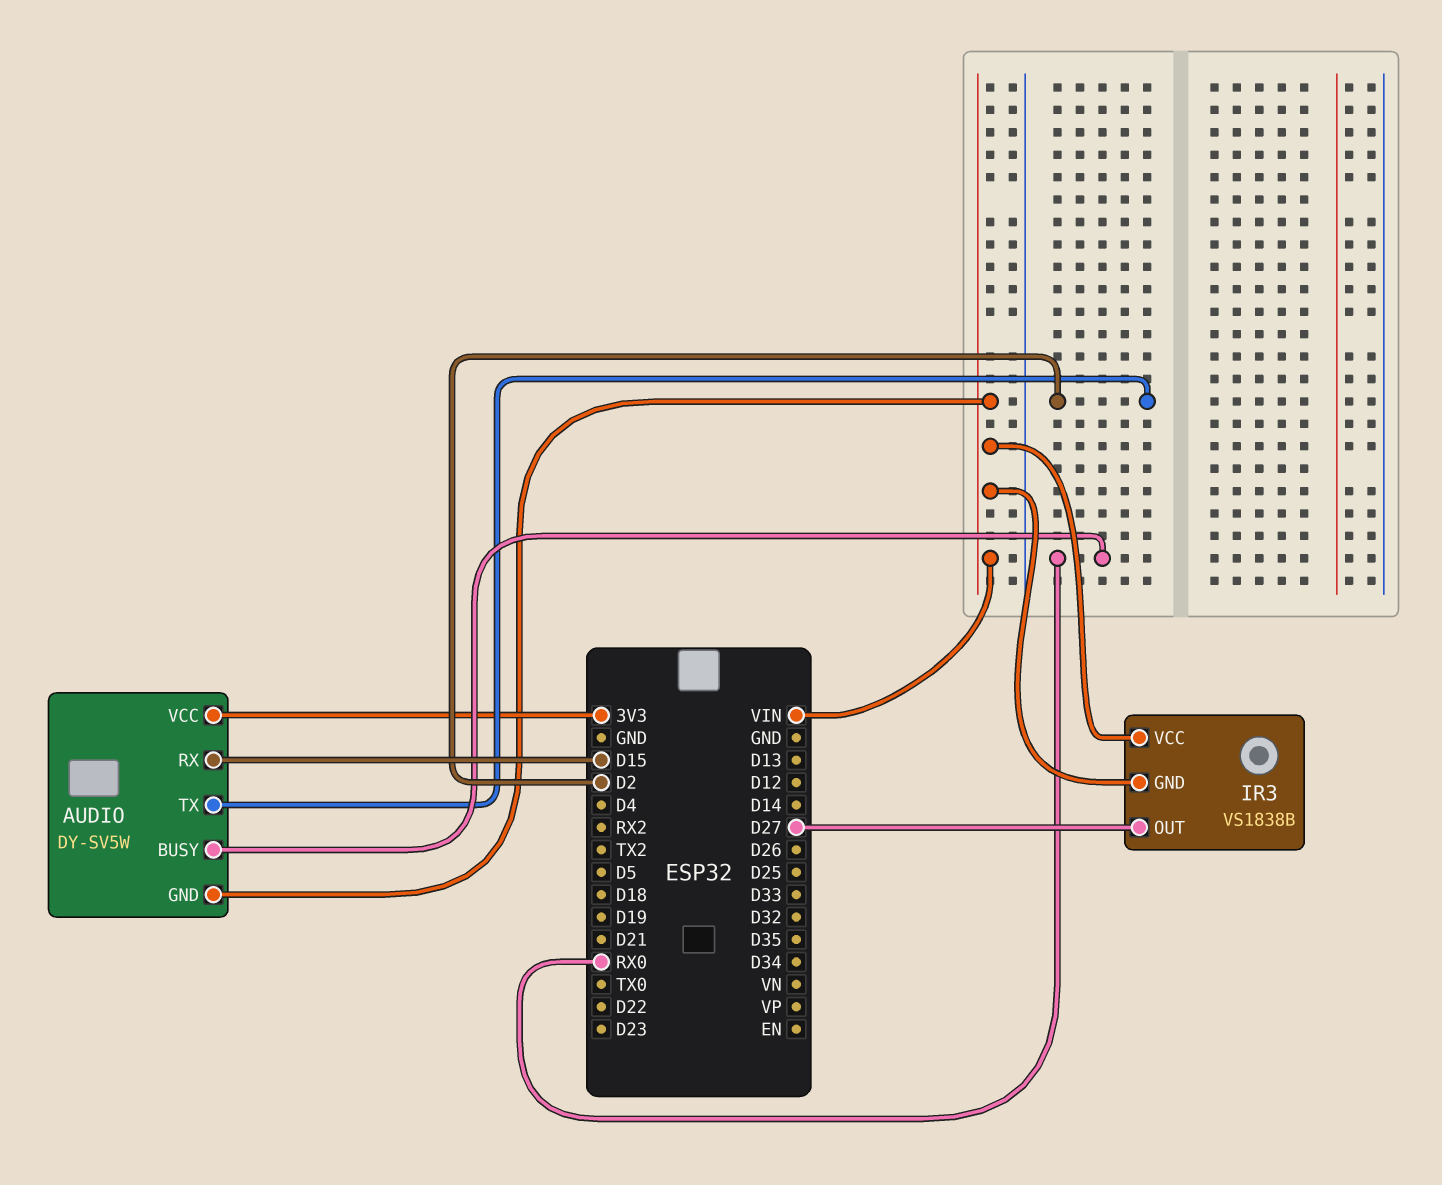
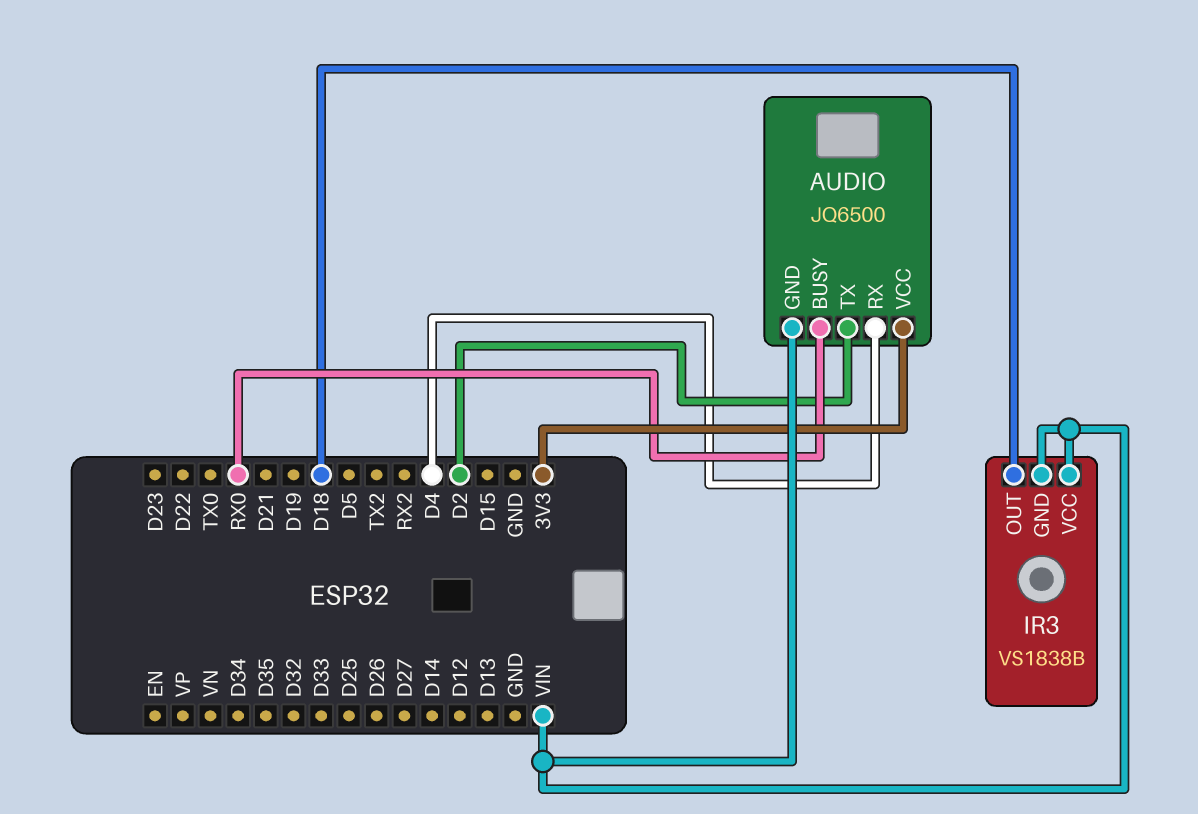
AUDIO: DY-SV5W -> JQ6500
AUDIO pin RX: D15 -> D4
IR3 pin OUT: D27 -> D18

